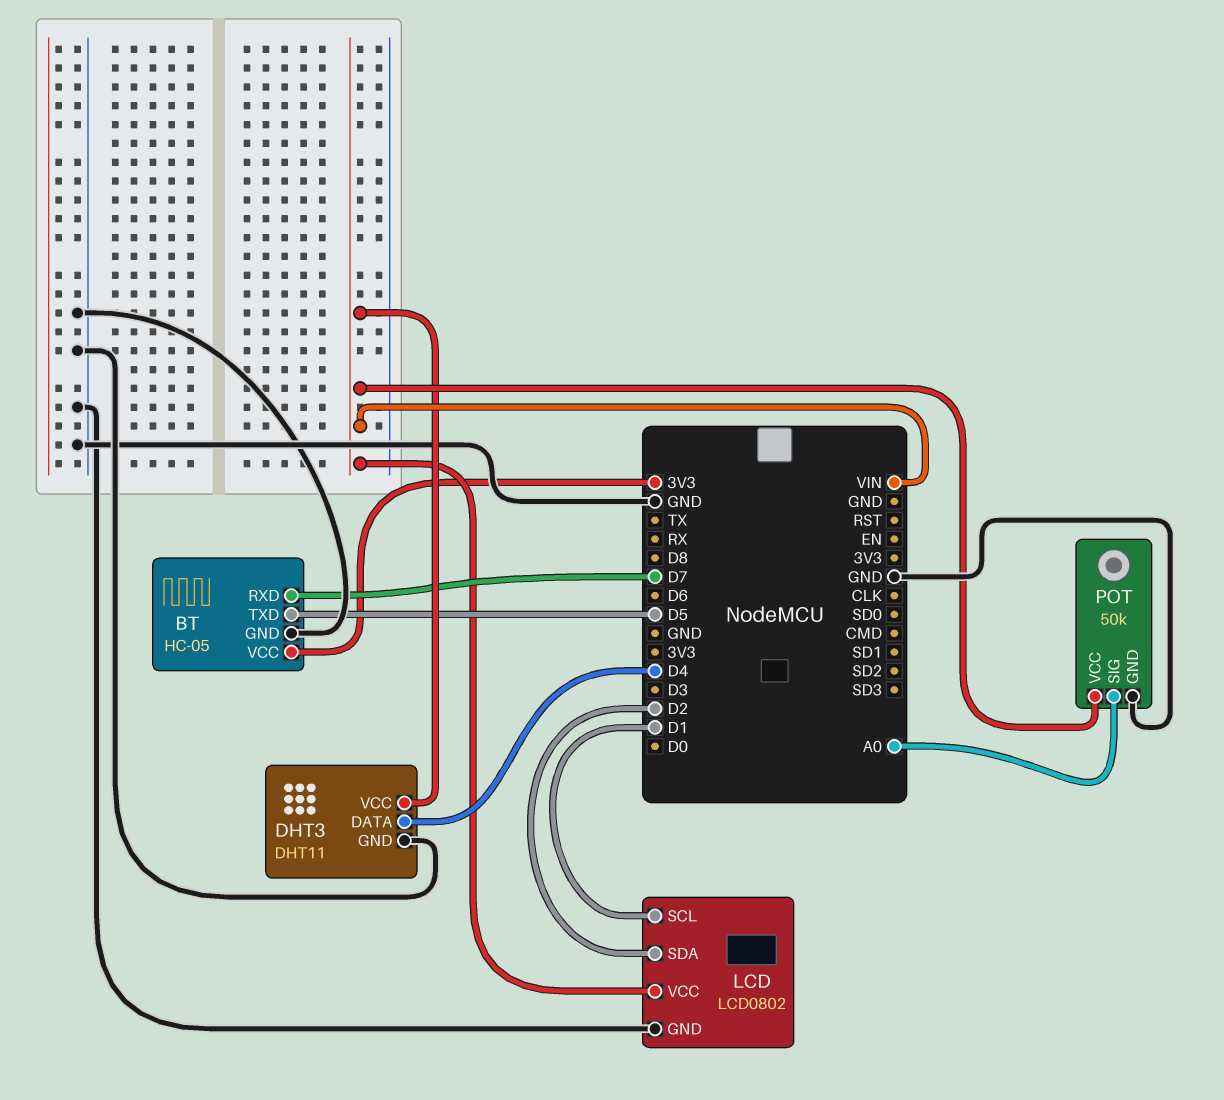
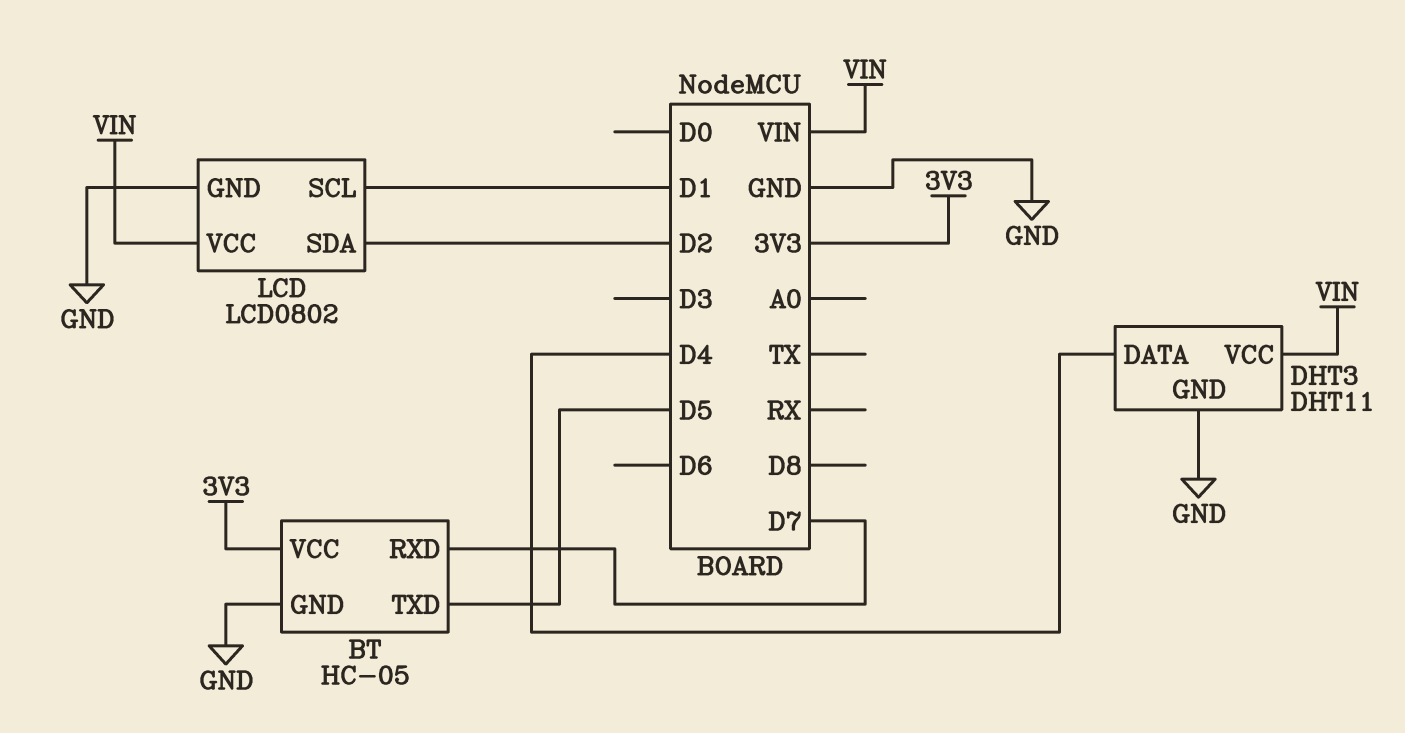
POT: 50k -> none
POT pin GND: GND -> none
POT pin SIG: A0 -> none
POT pin VCC: VIN -> none

